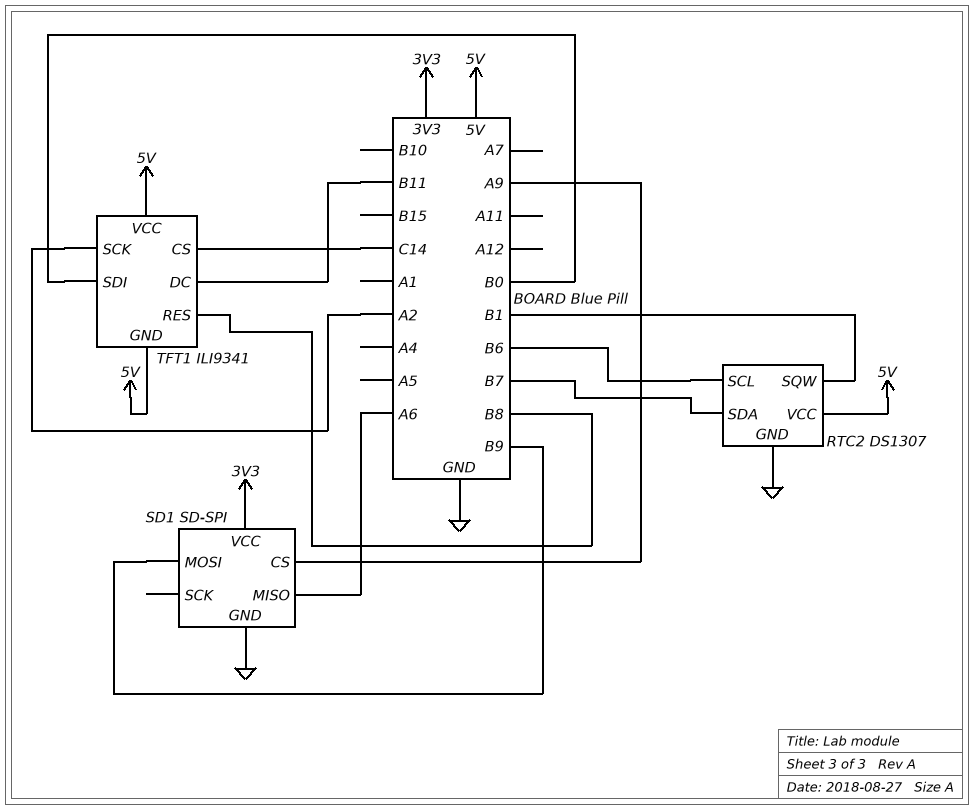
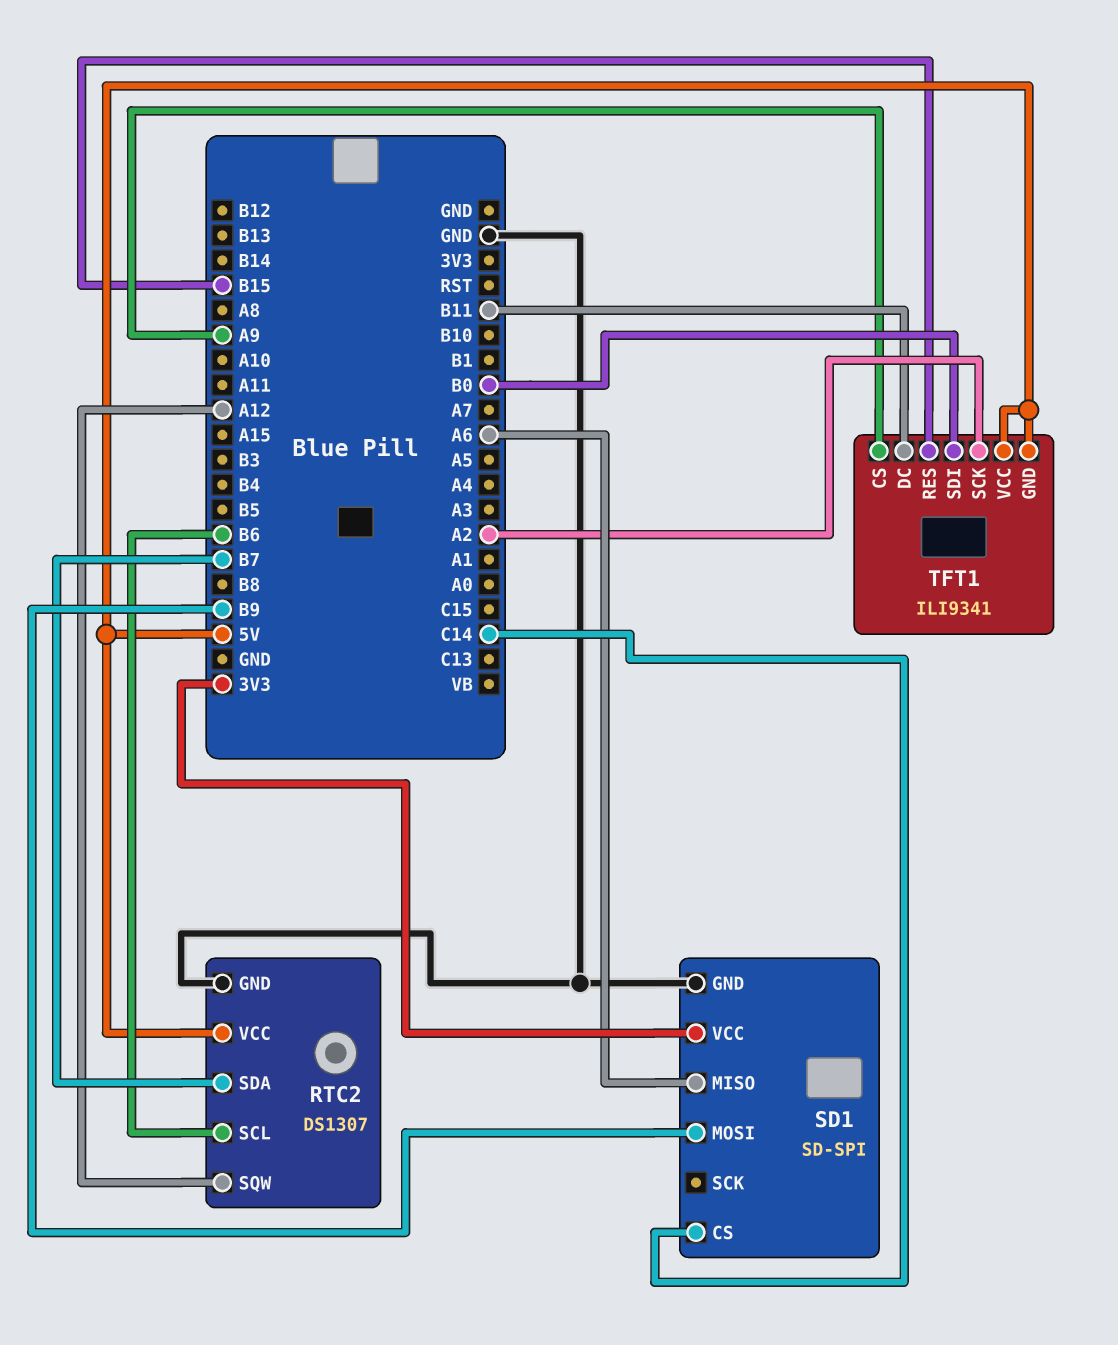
RTC2 pin SQW: B1 -> A12
SD1 pin CS: A9 -> C14
TFT1 pin CS: C14 -> A9
TFT1 pin RES: B8 -> B15

